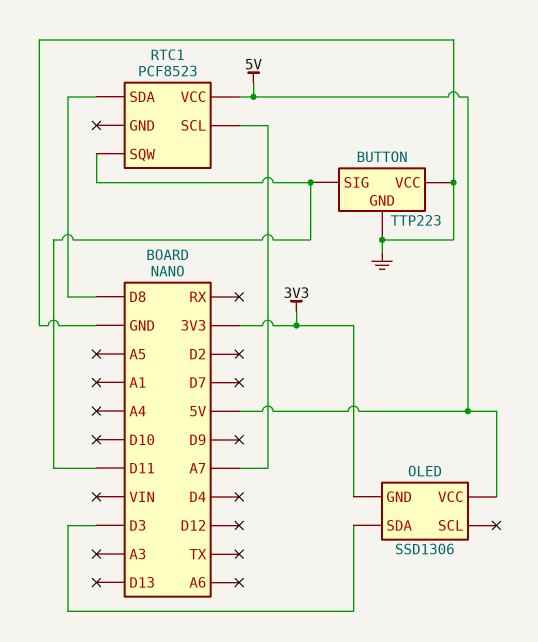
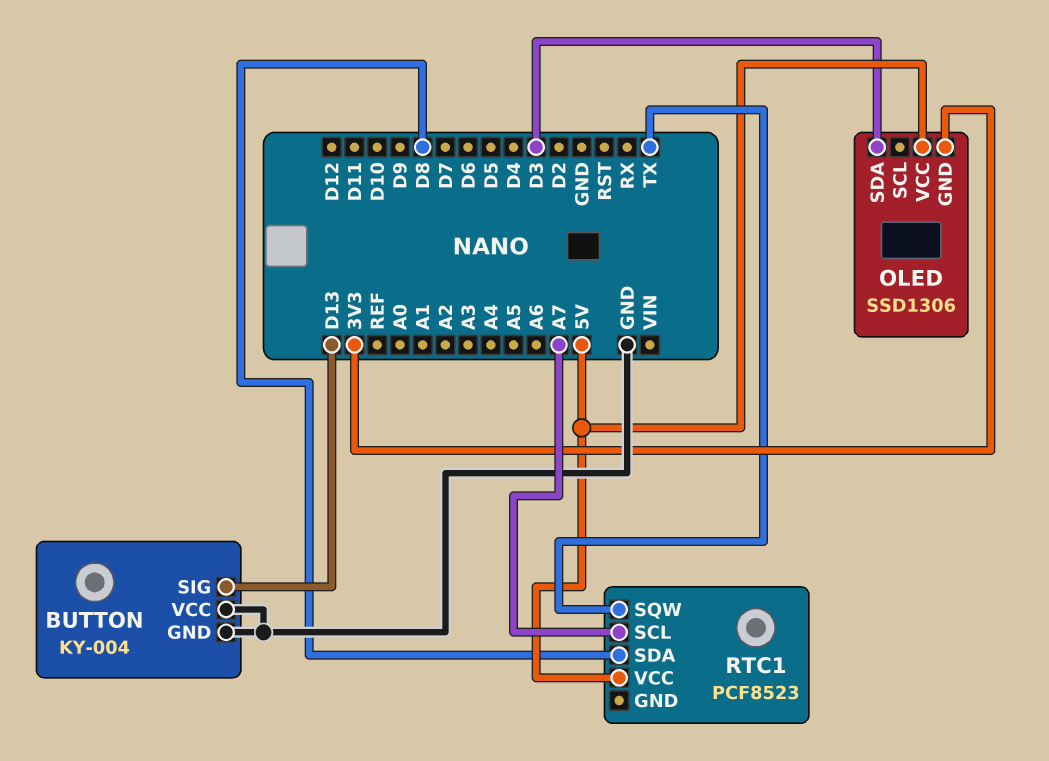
BUTTON: TTP223 -> KY-004
BUTTON pin SIG: D11 -> D13
RTC1 pin SQW: D11 -> TX

